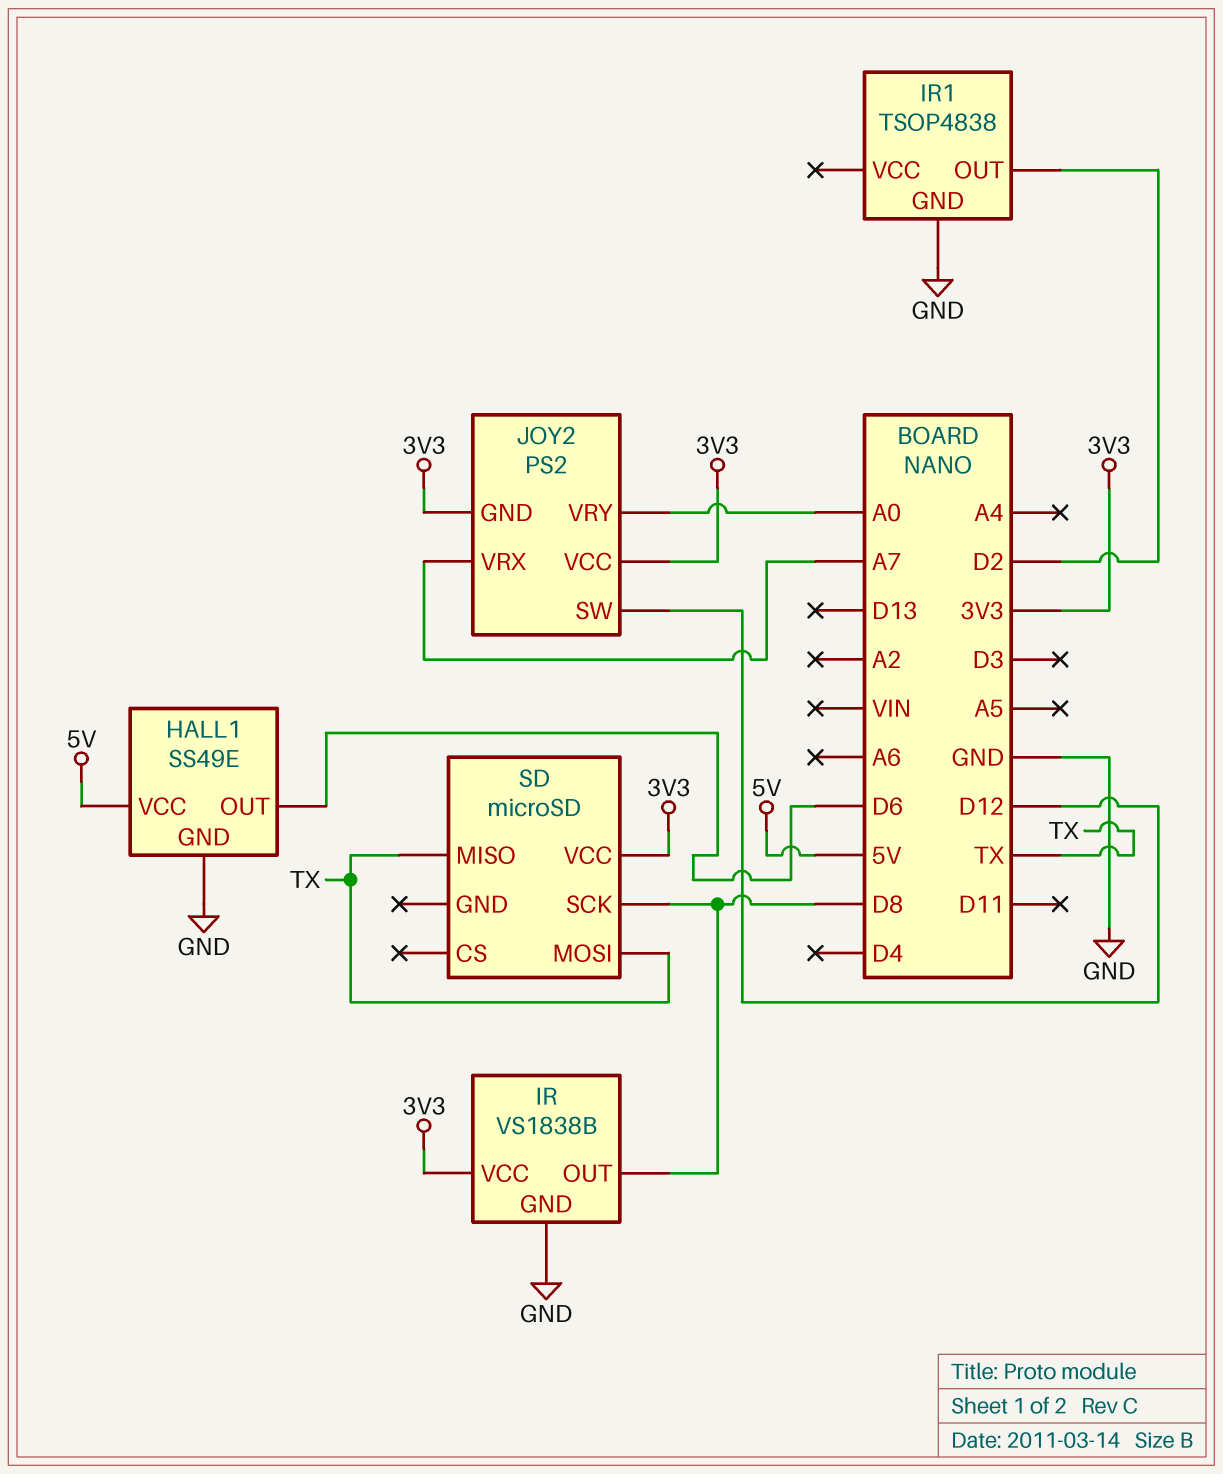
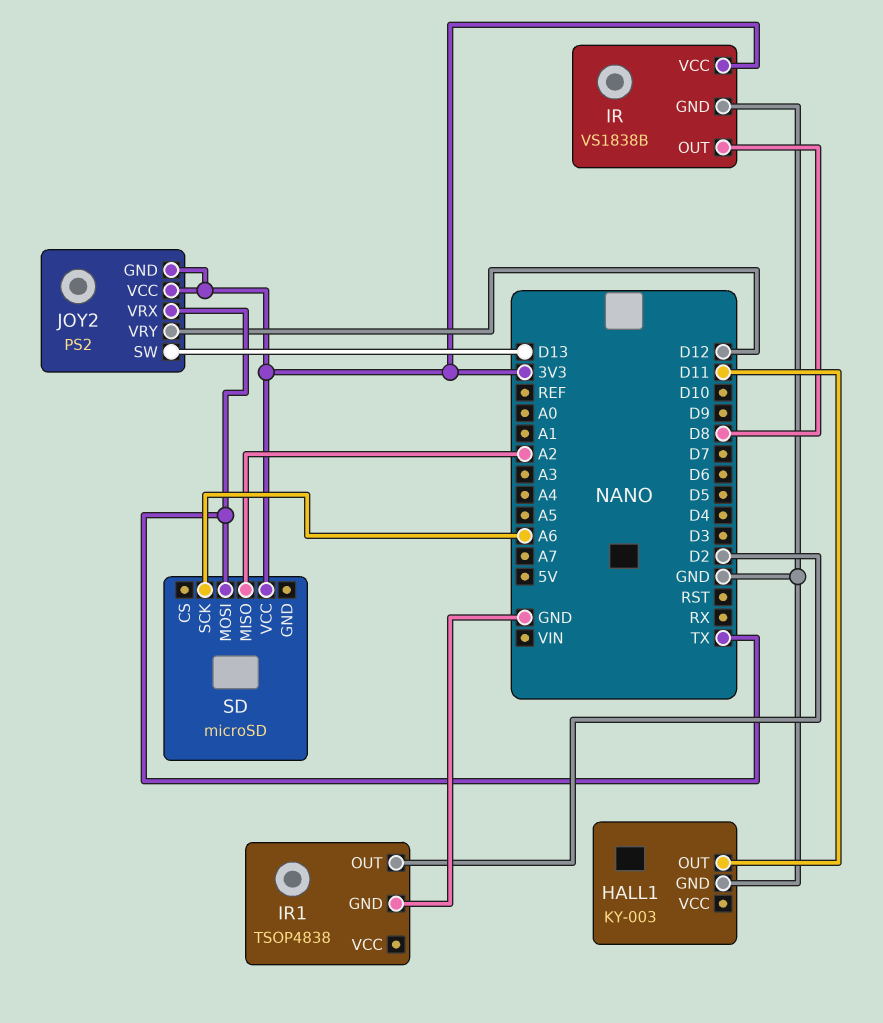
HALL1: SS49E -> KY-003
HALL1 pin OUT: D6 -> D11
HALL1 pin VCC: 5V -> none
JOY2 pin SW: D12 -> D13
JOY2 pin VRX: A7 -> TX
JOY2 pin VRY: A0 -> D12
SD pin MISO: TX -> A2
SD pin SCK: D8 -> A6

